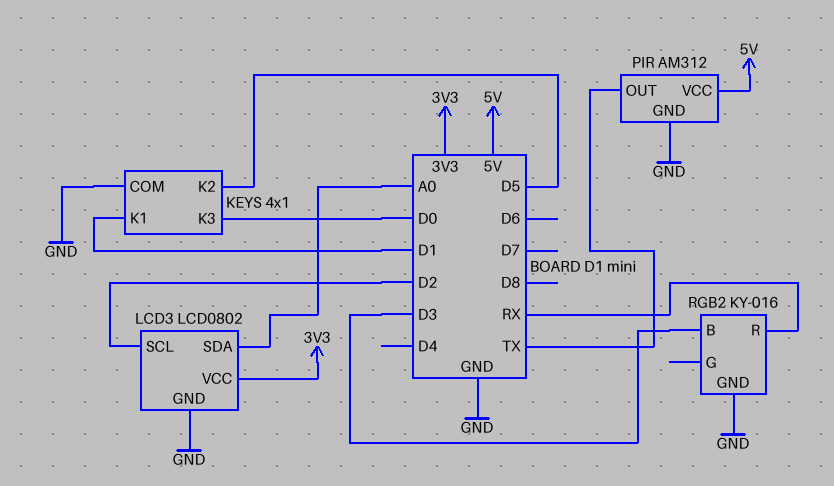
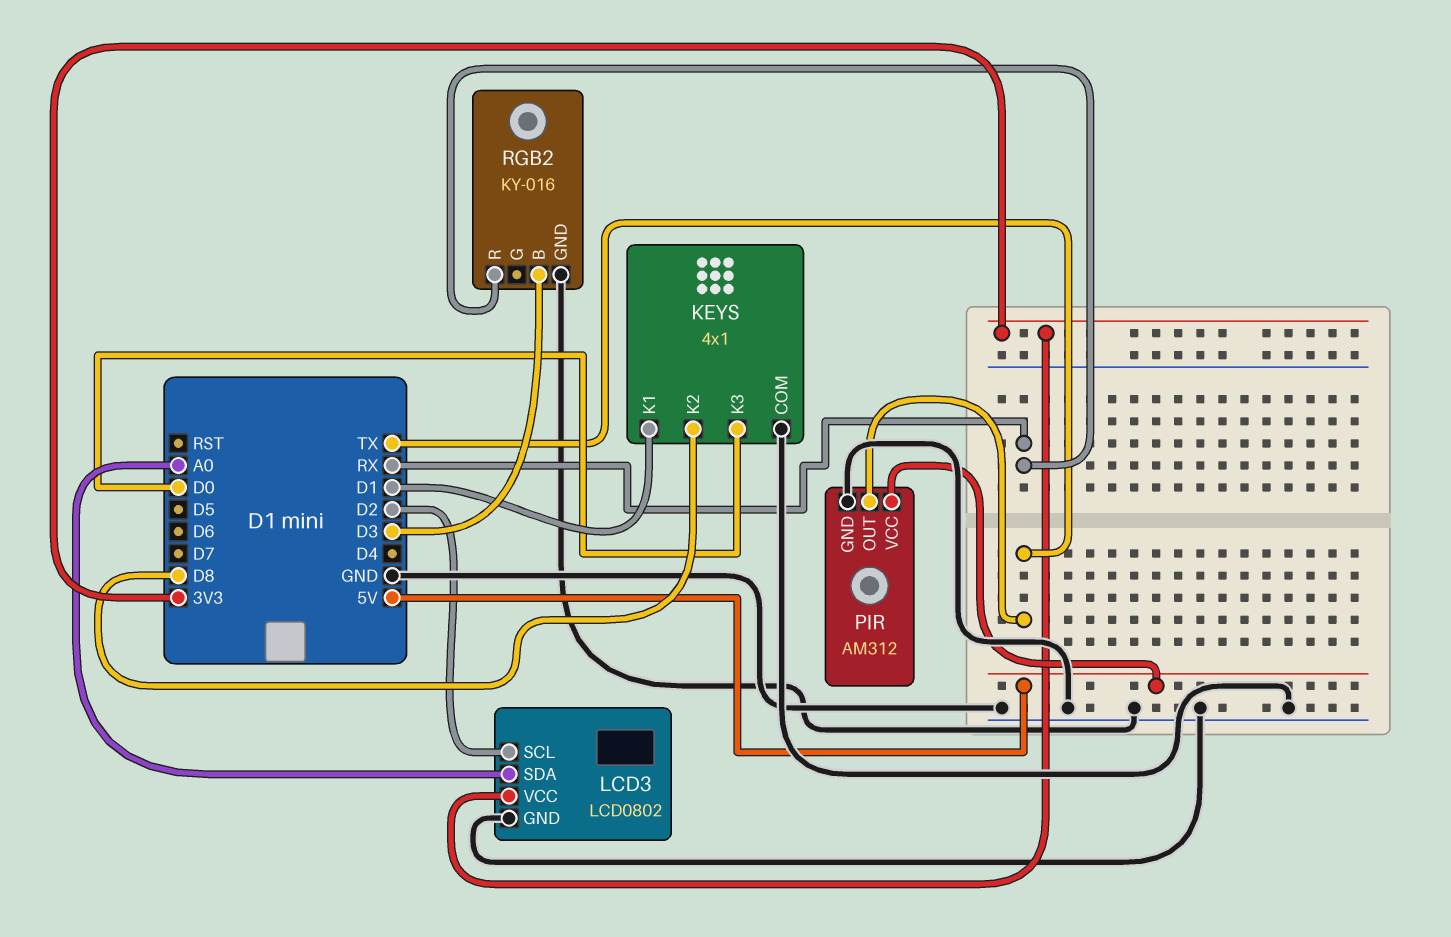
KEYS pin K2: D5 -> D8

